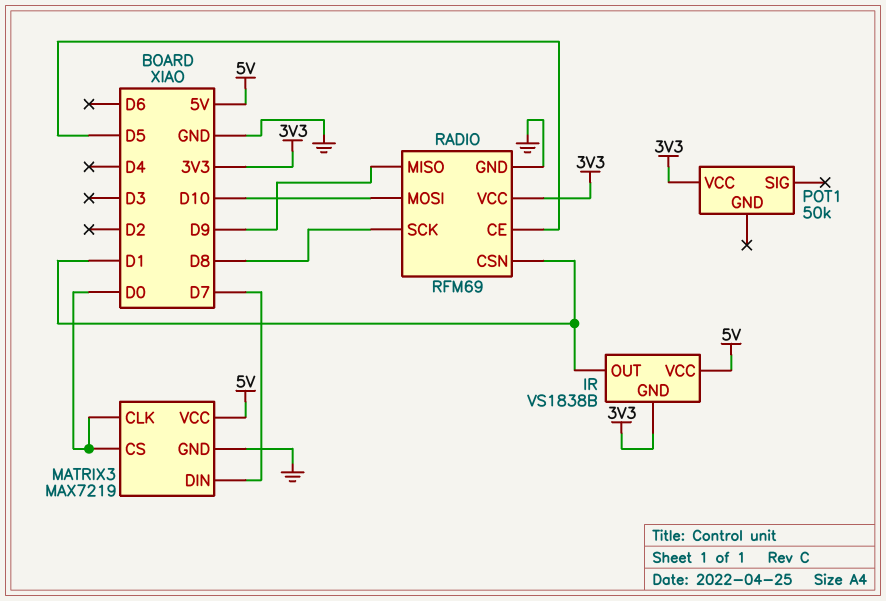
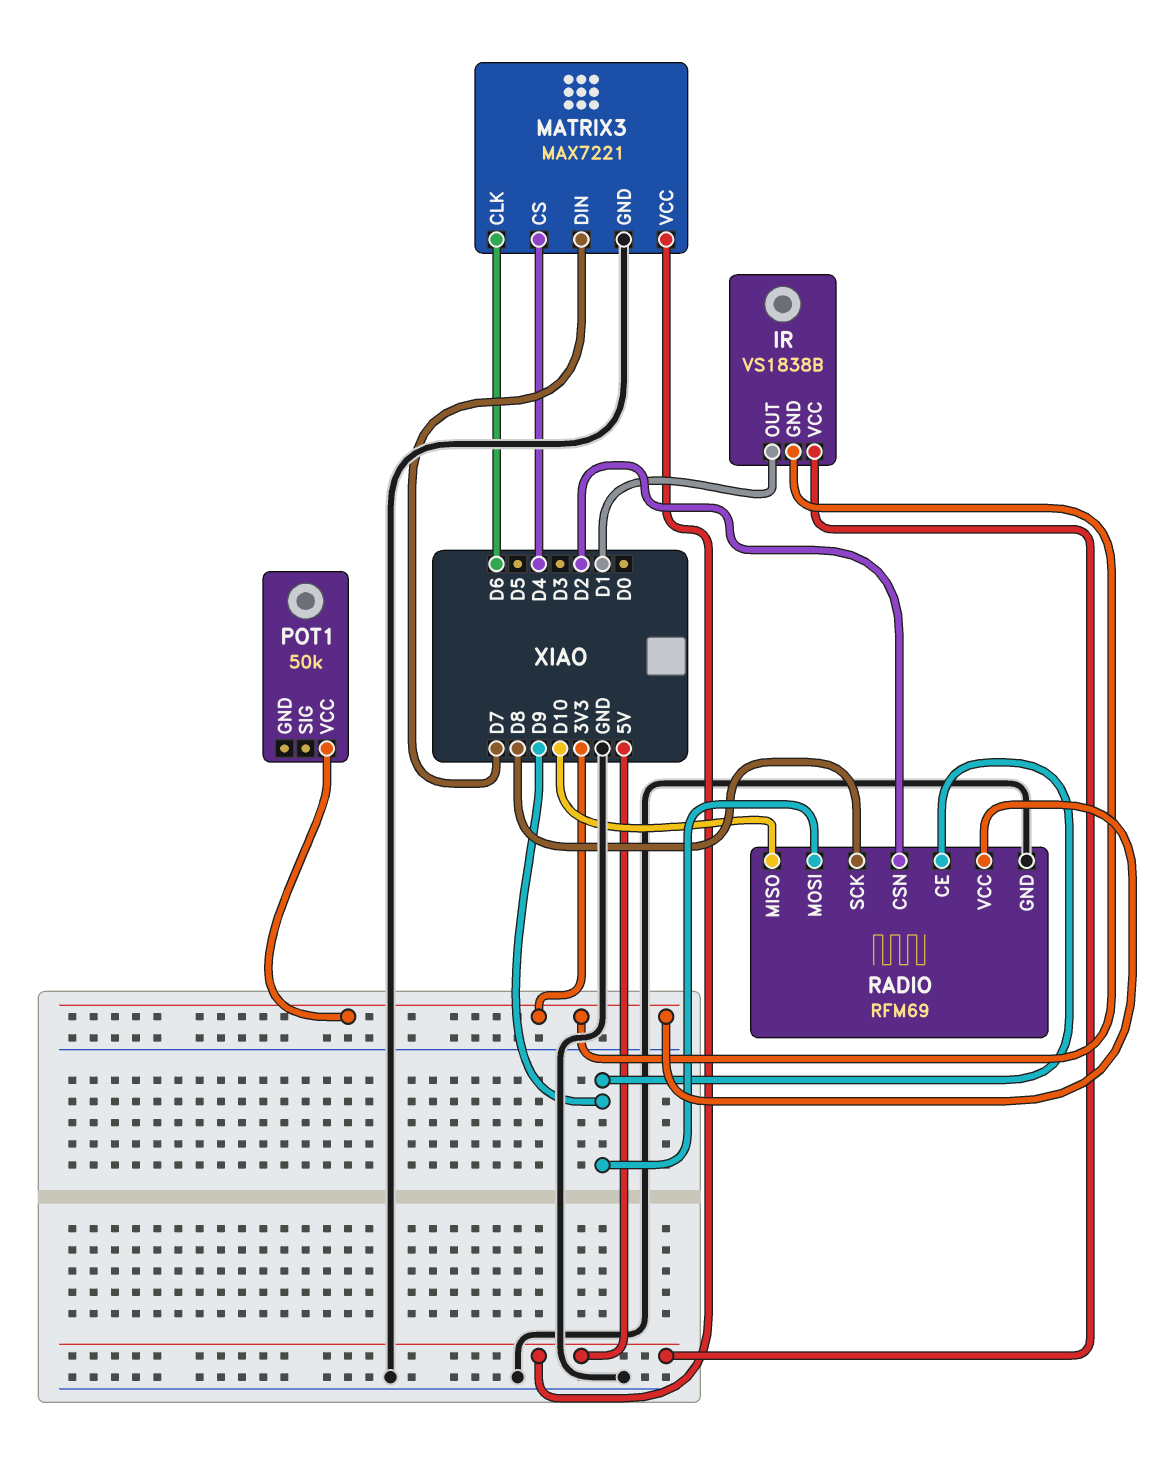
MATRIX3: MAX7219 -> MAX7221
MATRIX3 pin CLK: D0 -> D6
MATRIX3 pin CS: D0 -> D4
RADIO pin CE: D5 -> D9
RADIO pin CSN: D1 -> D2
RADIO pin MISO: D9 -> D10
RADIO pin MOSI: D10 -> D9

